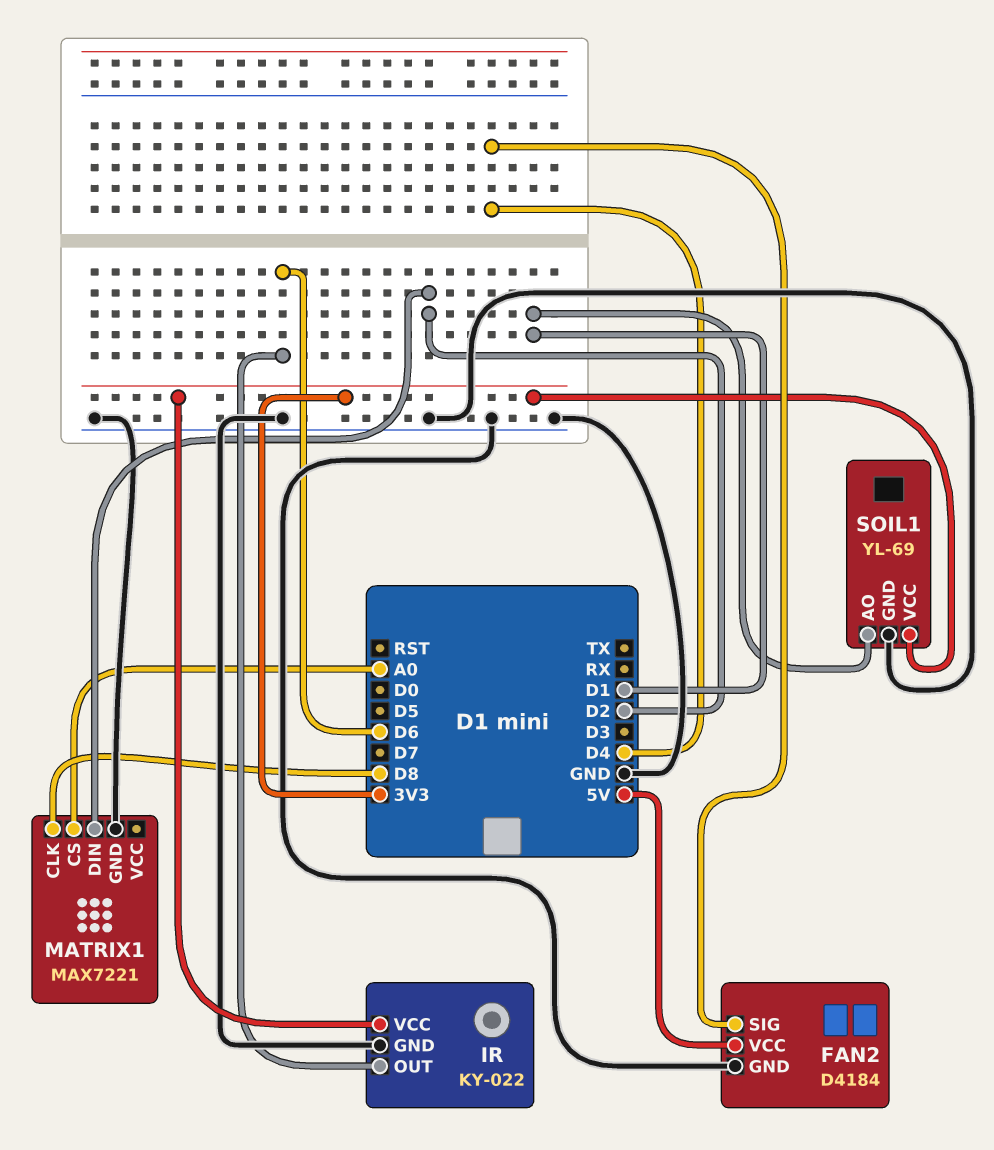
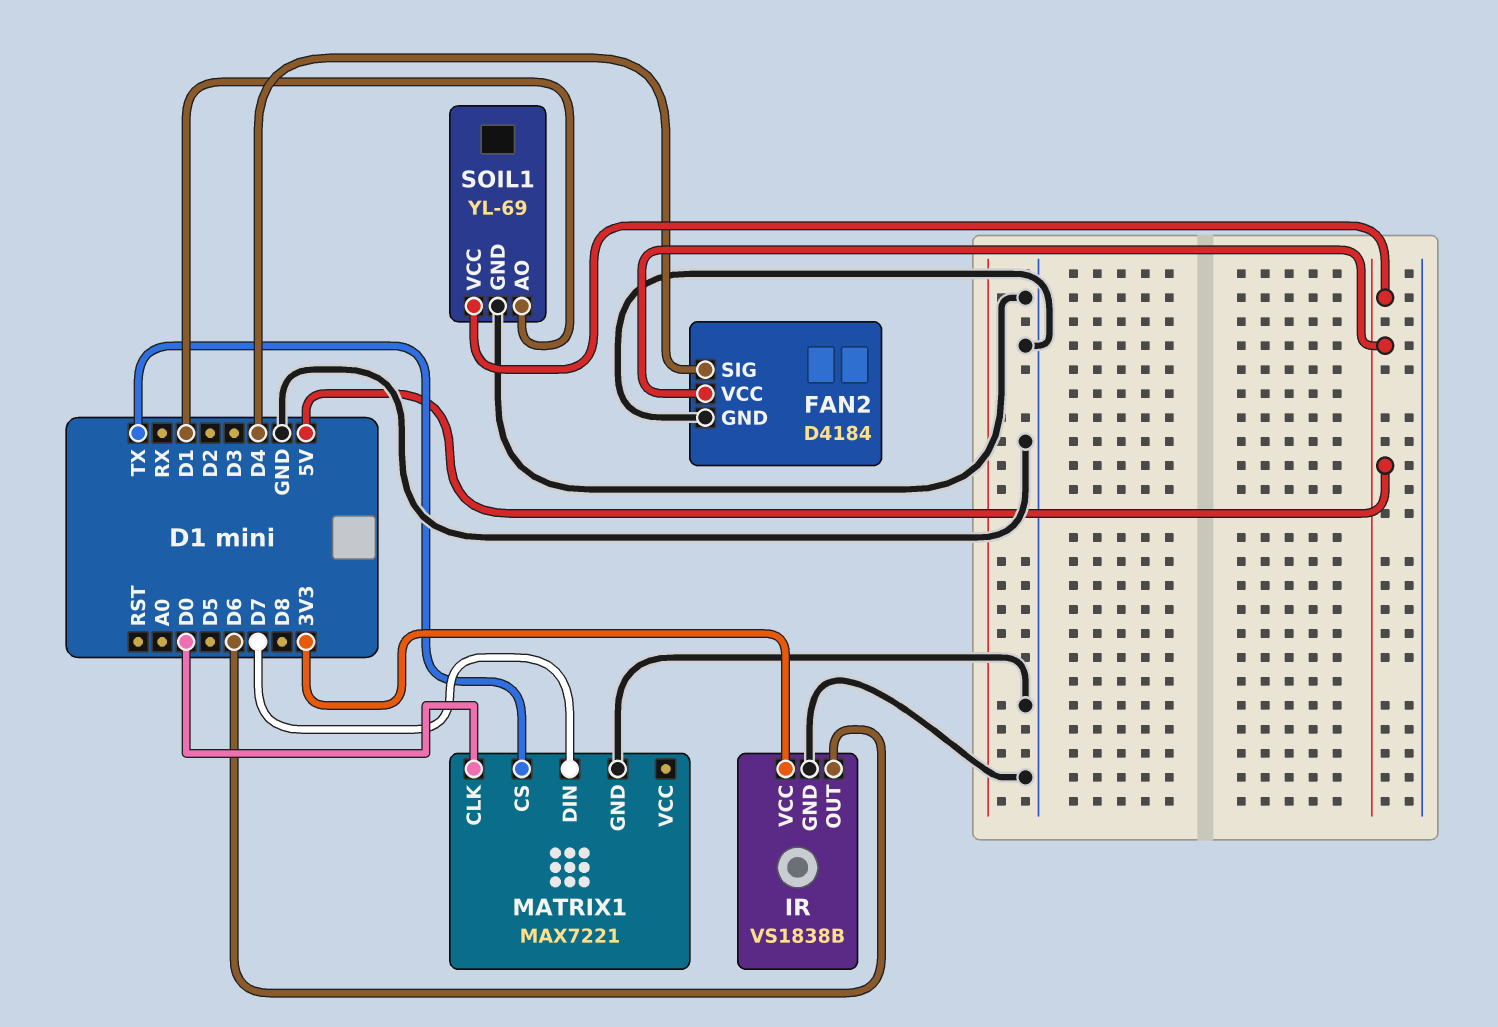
IR: KY-022 -> VS1838B
MATRIX1 pin CLK: D8 -> D0
MATRIX1 pin CS: A0 -> TX
MATRIX1 pin DIN: D2 -> D7
SOIL1 pin VCC: 3V3 -> 5V

